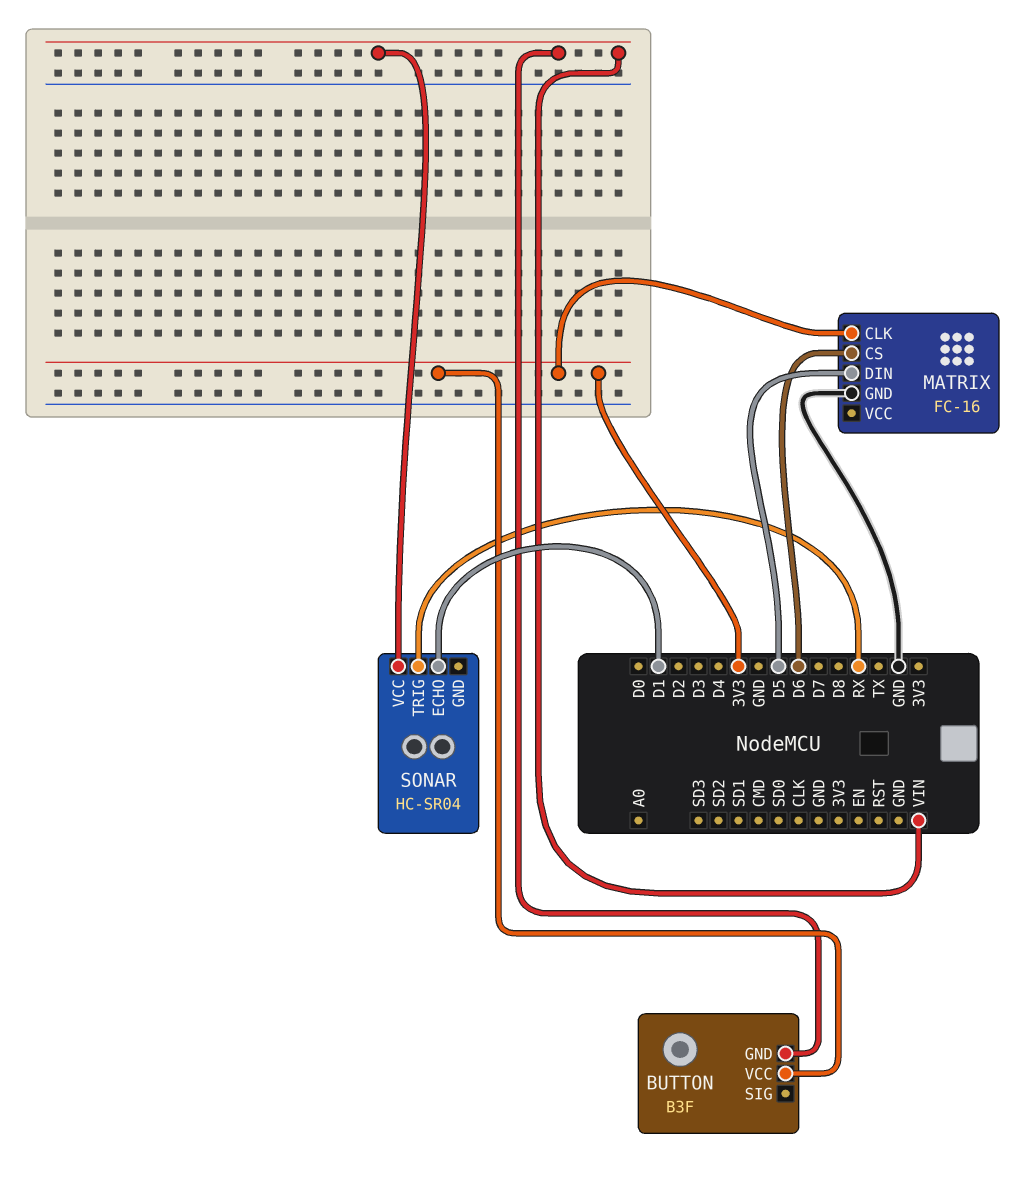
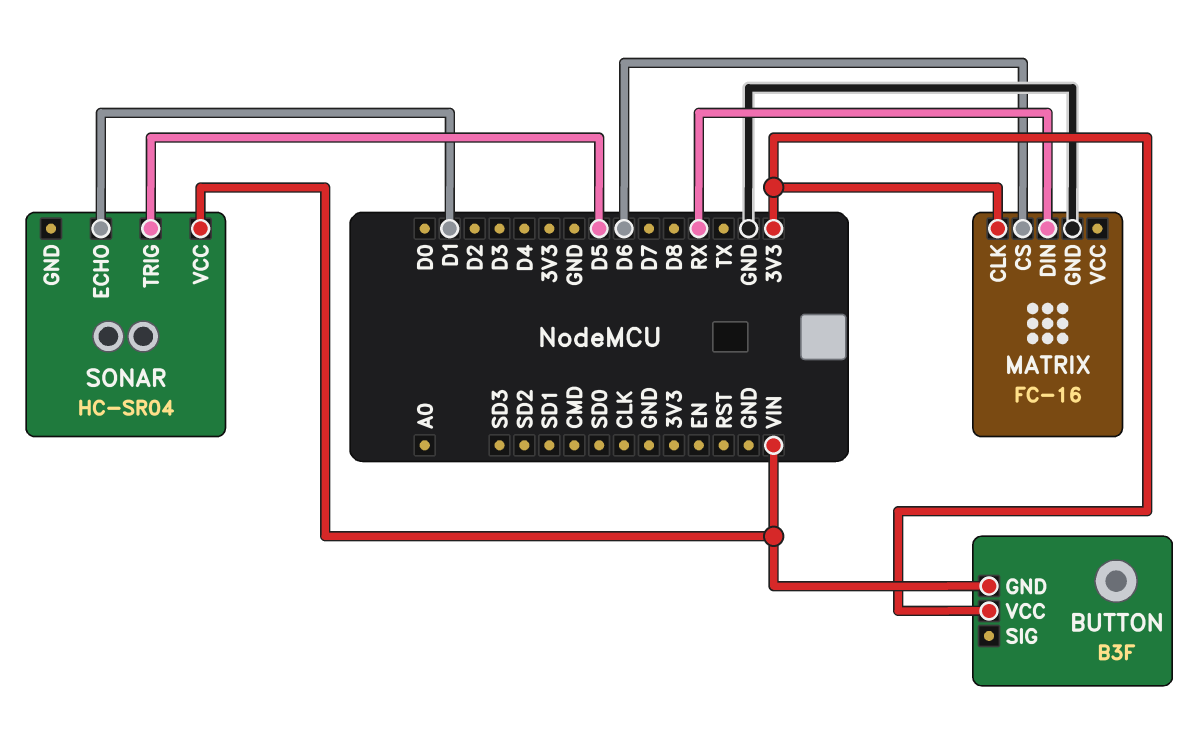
MATRIX pin DIN: D5 -> RX
SONAR pin TRIG: RX -> D5

